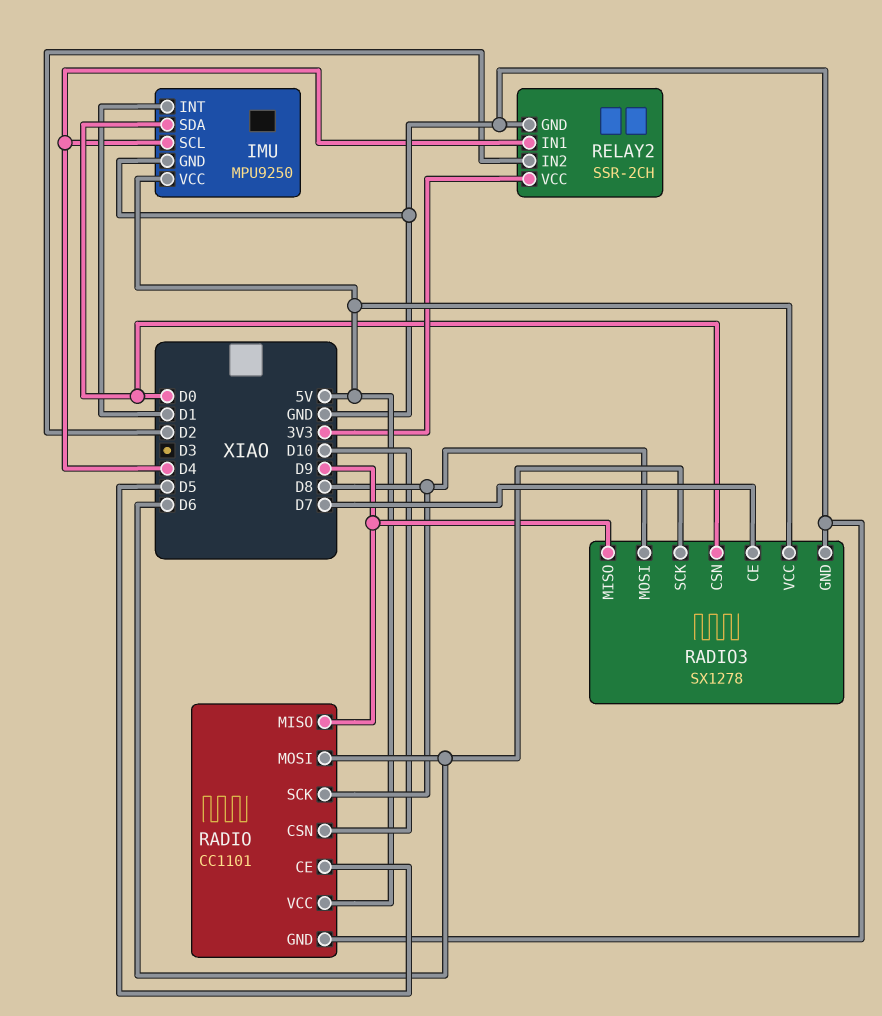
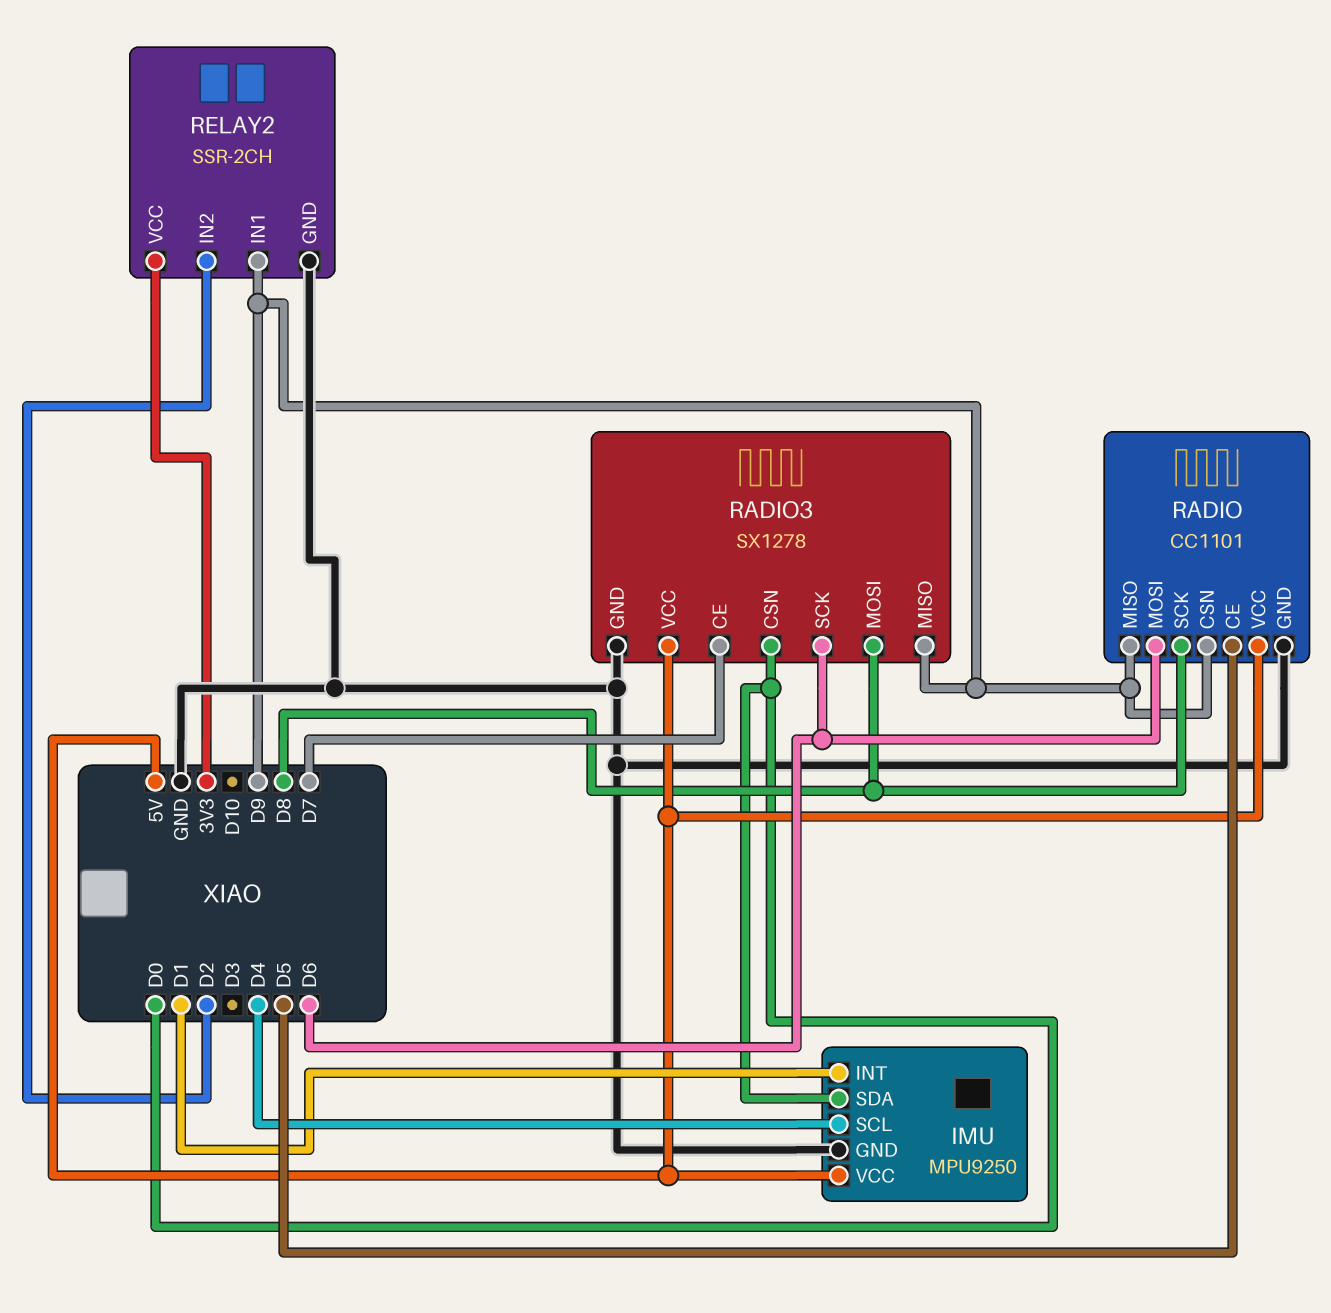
RADIO pin CSN: D10 -> D9
RELAY2 pin IN1: D4 -> D9

